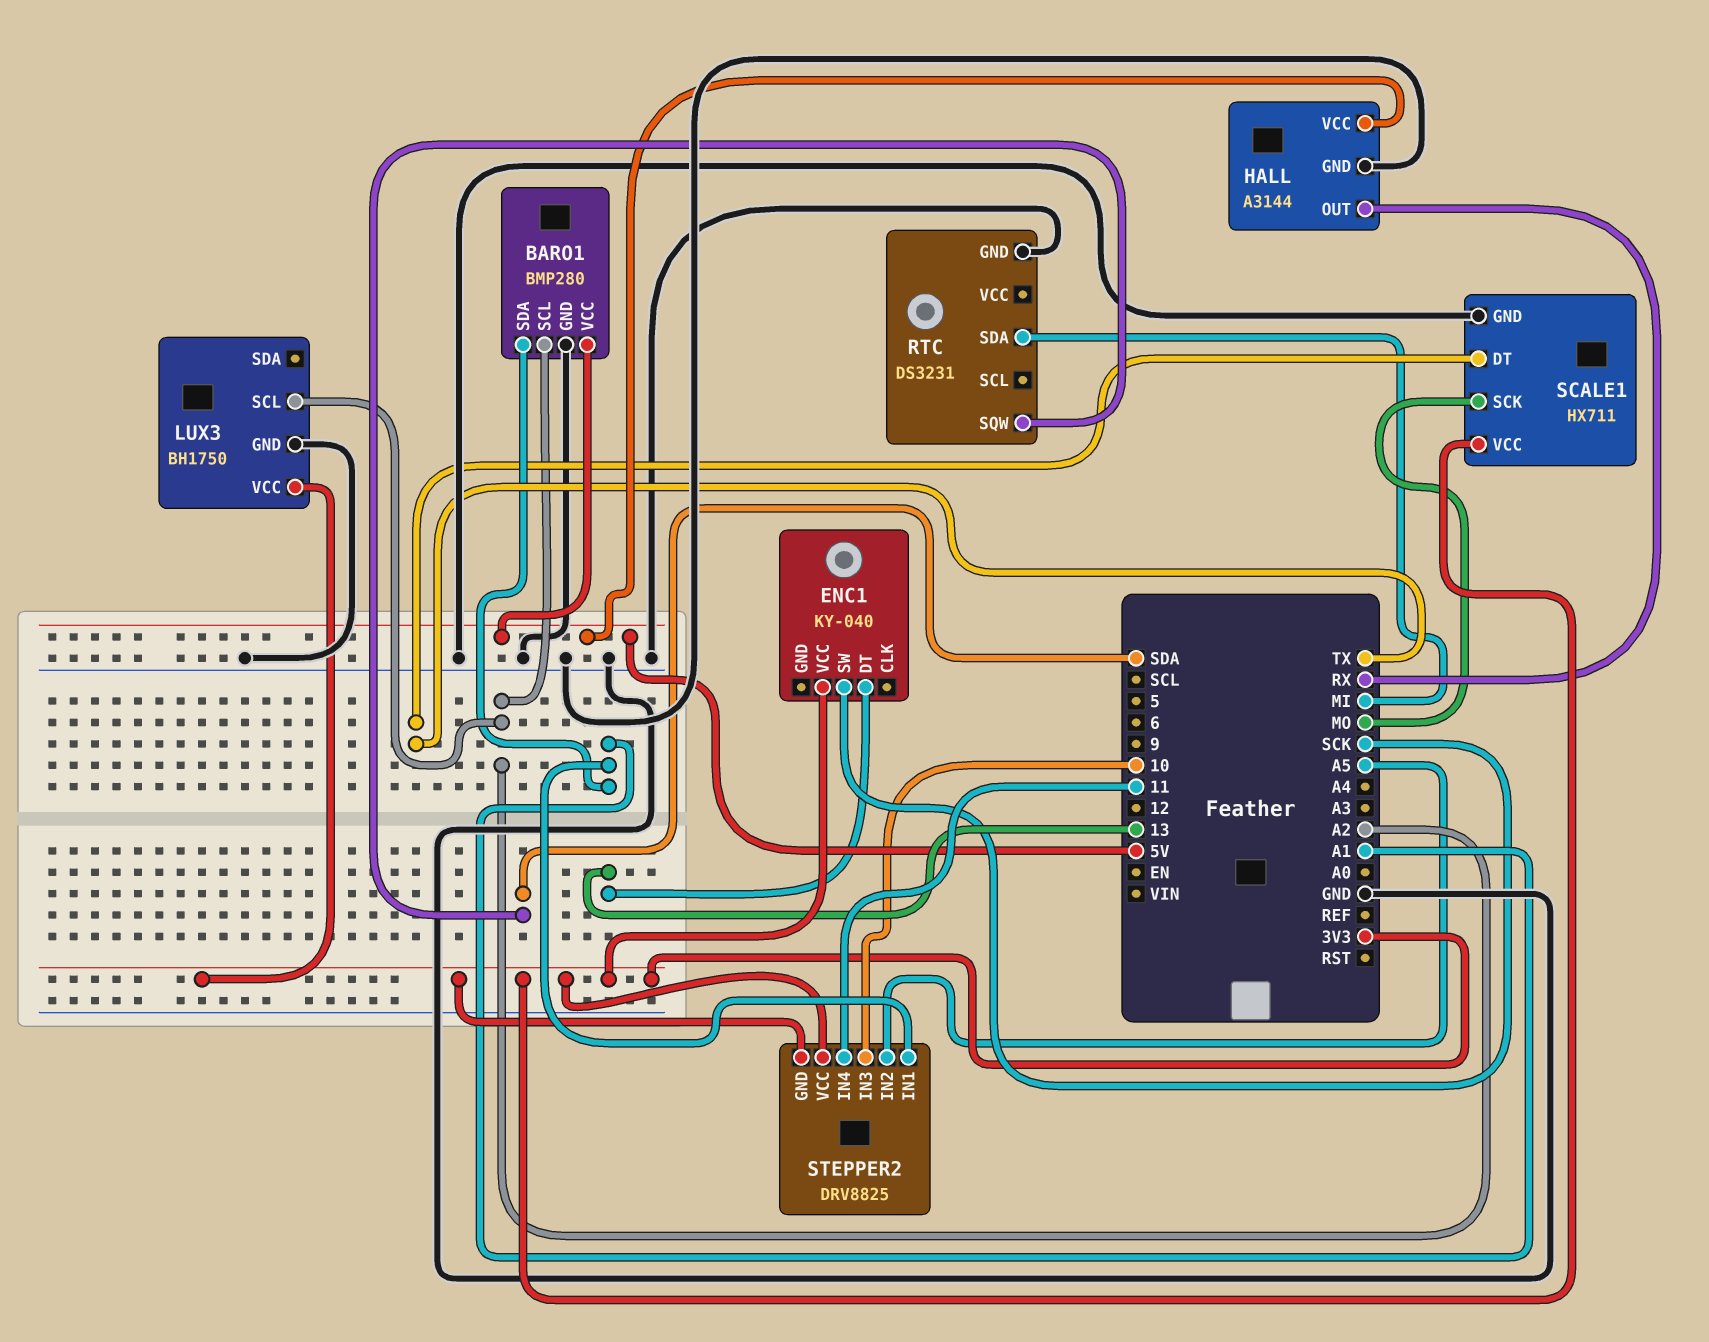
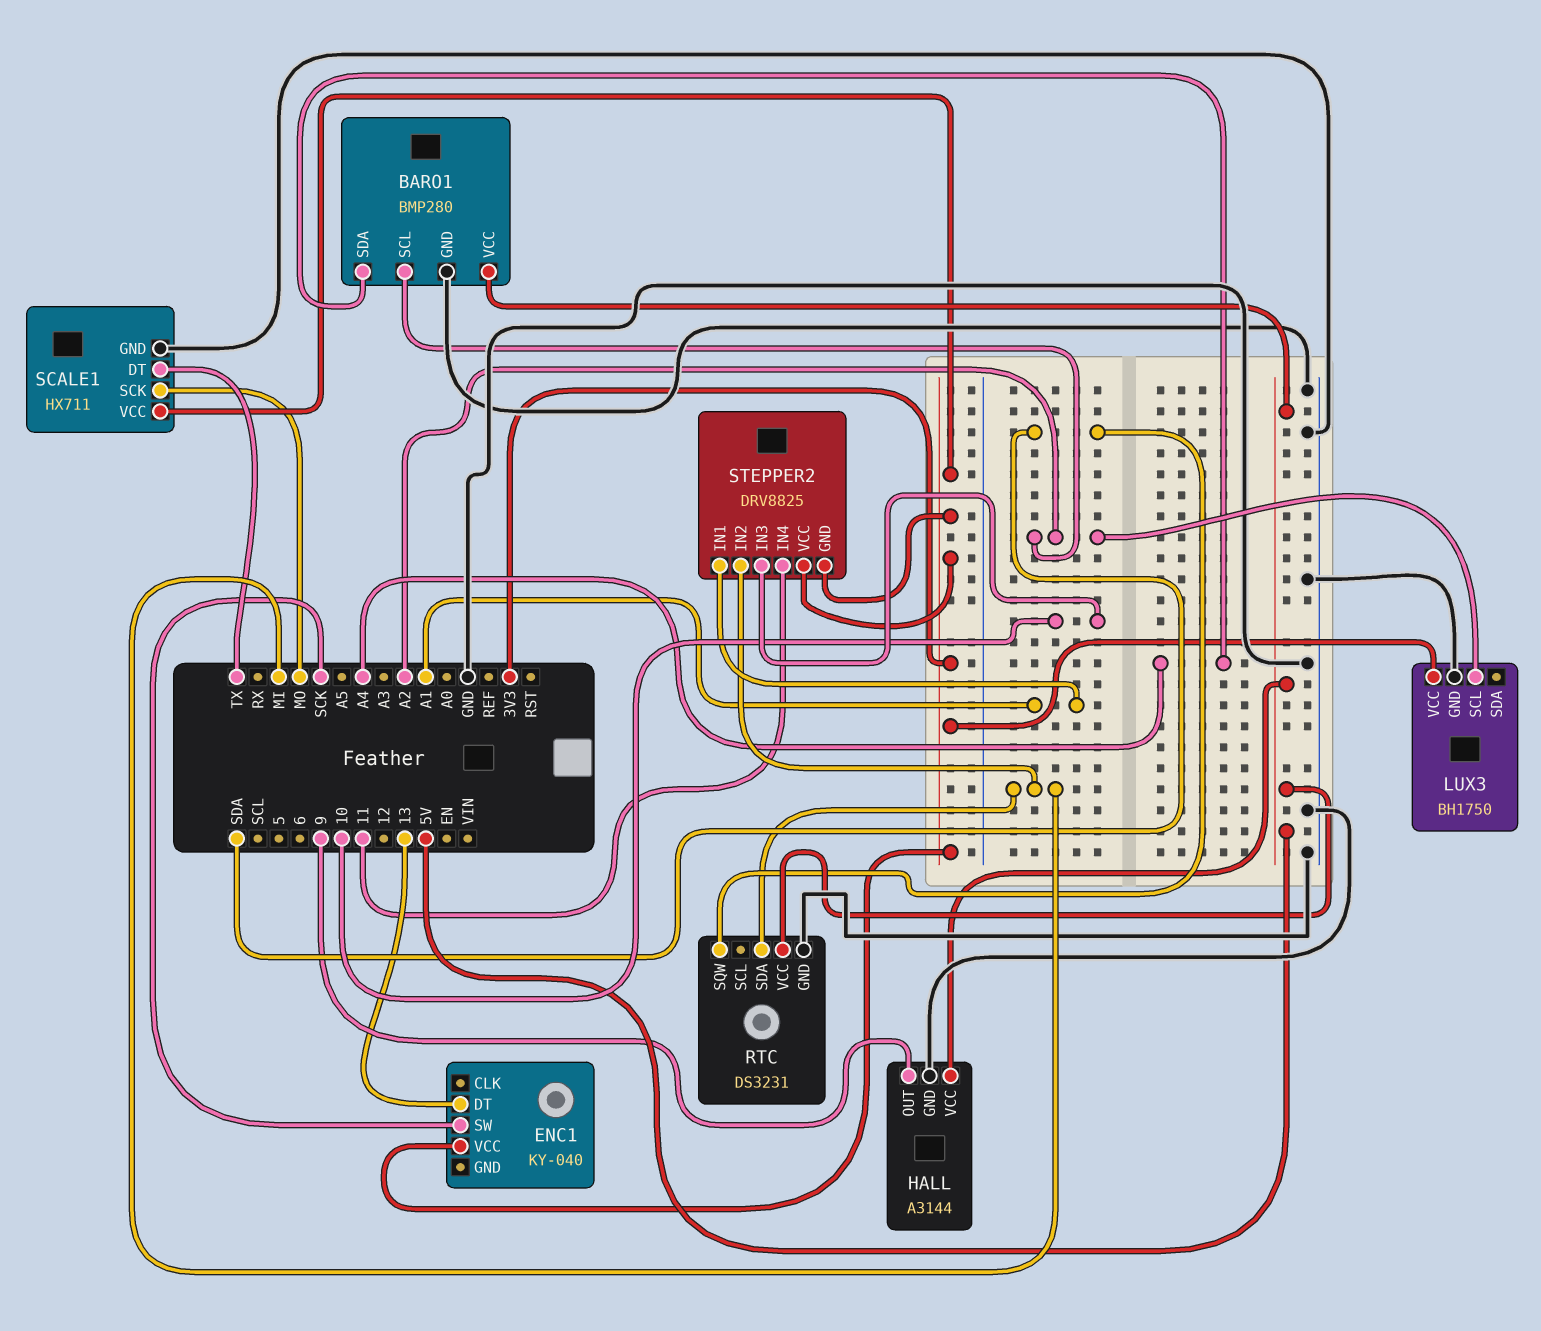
BARO1 pin SDA: A1 -> A4
HALL pin OUT: RX -> 9
RTC pin VCC: none -> 5V
STEPPER2 pin IN2: A5 -> MI

